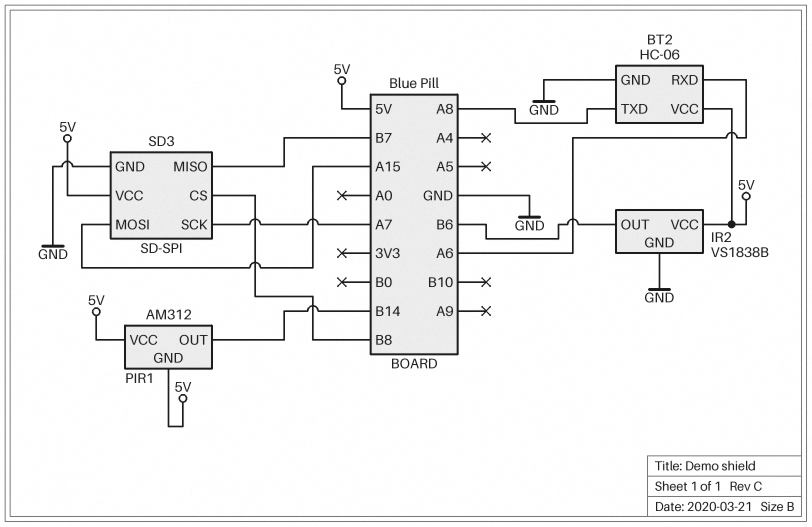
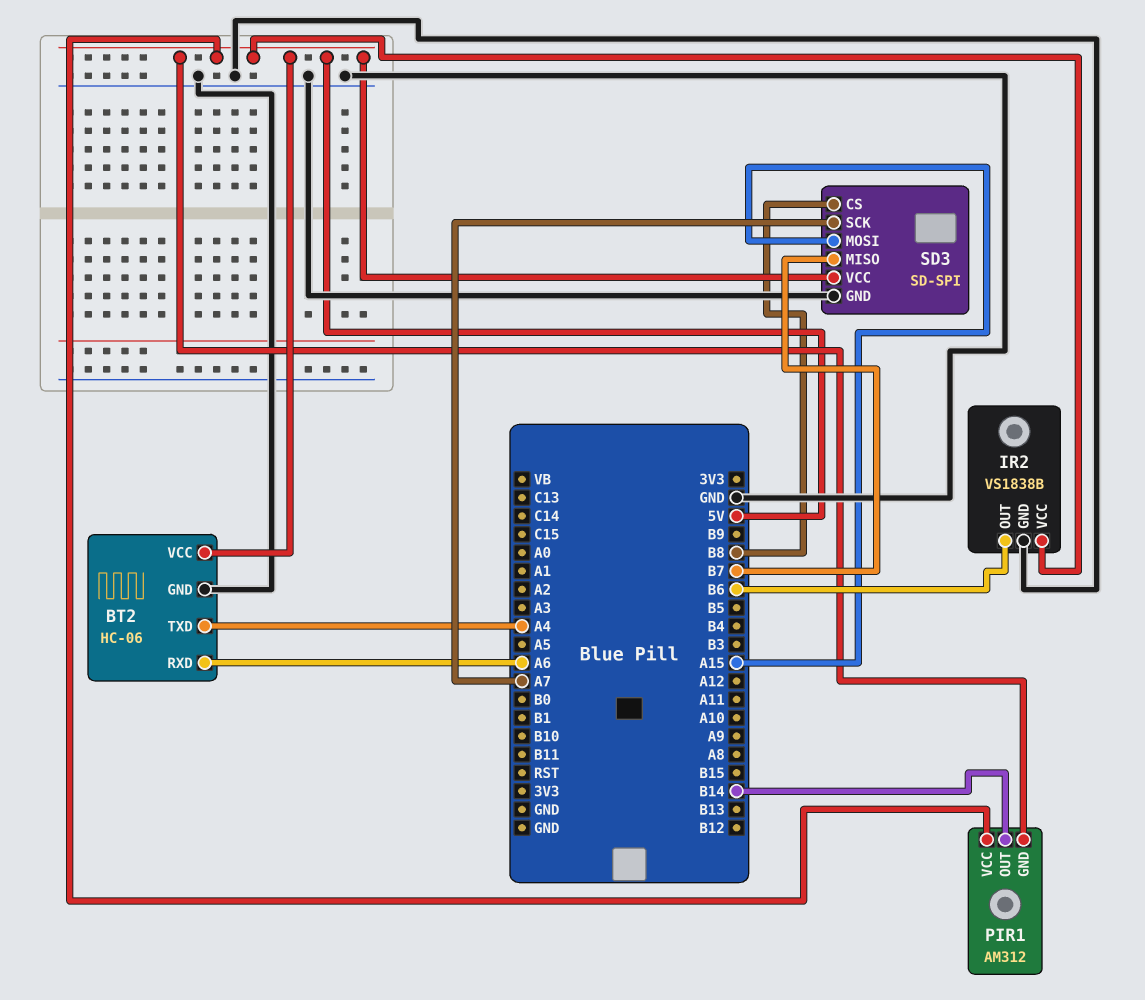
BT2 pin TXD: A8 -> A4

